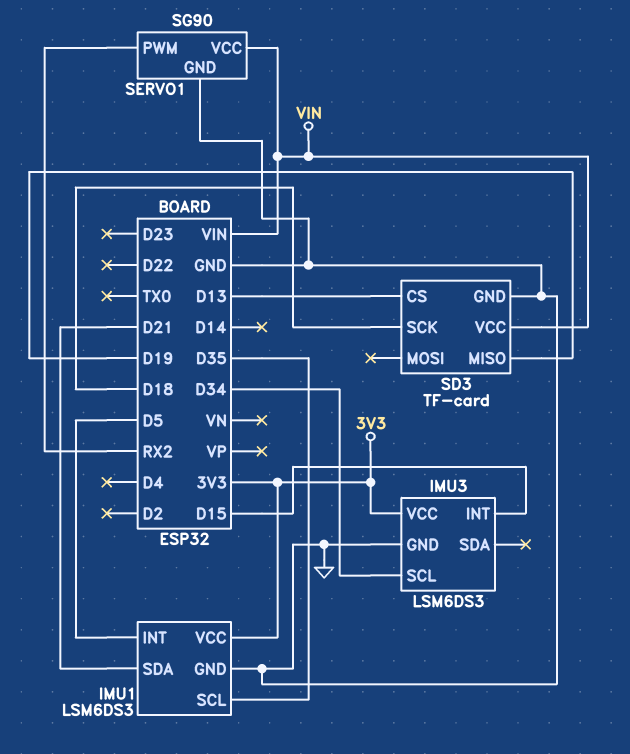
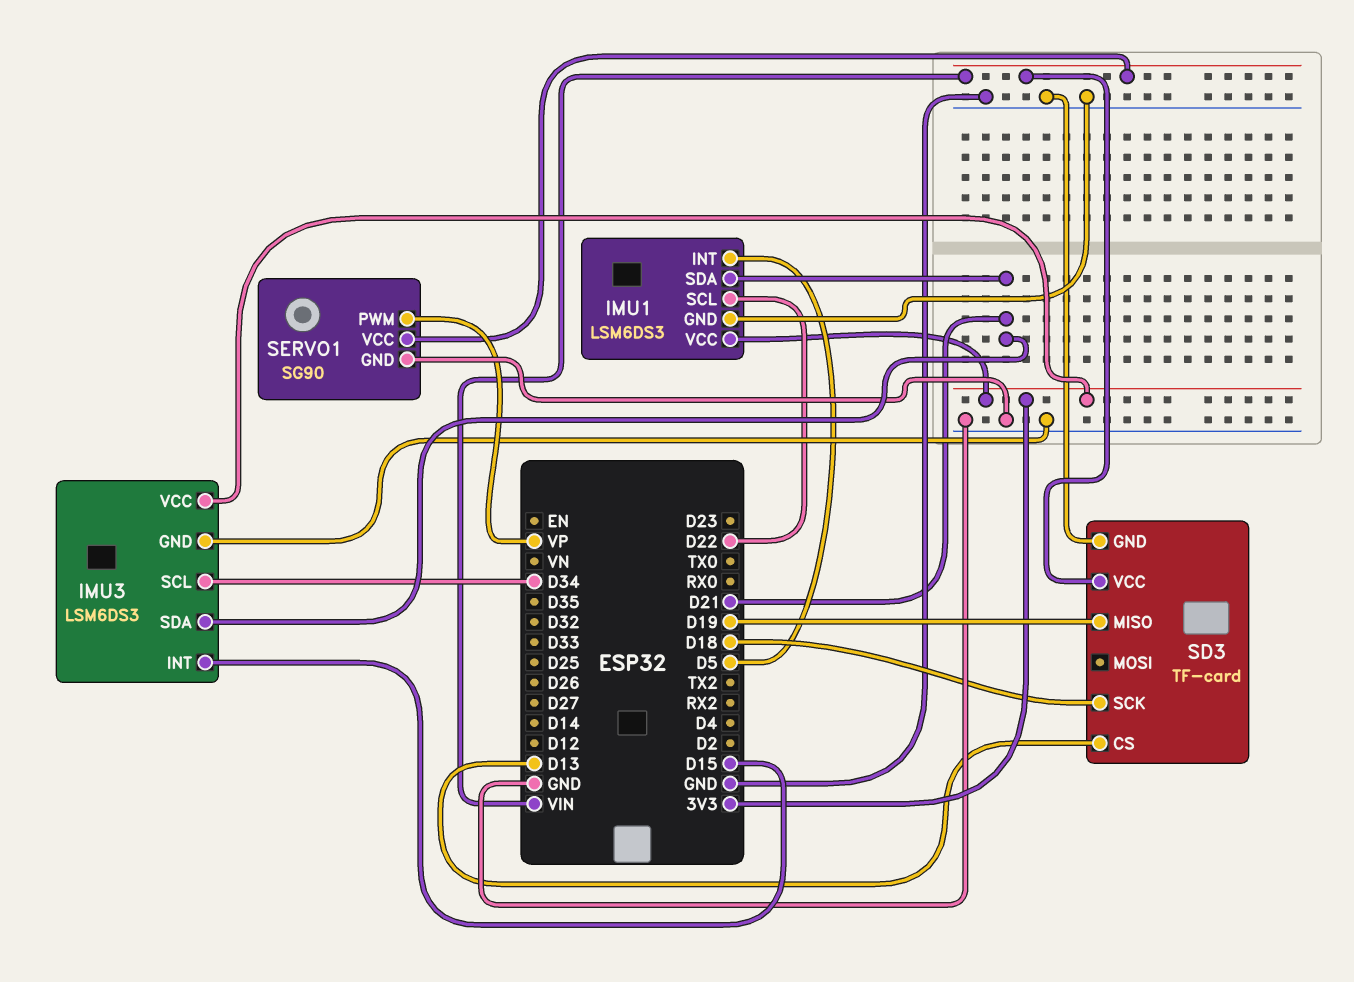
IMU1 pin SCL: D35 -> D22
IMU3 pin SDA: none -> D21
SERVO1 pin PWM: RX2 -> VP

